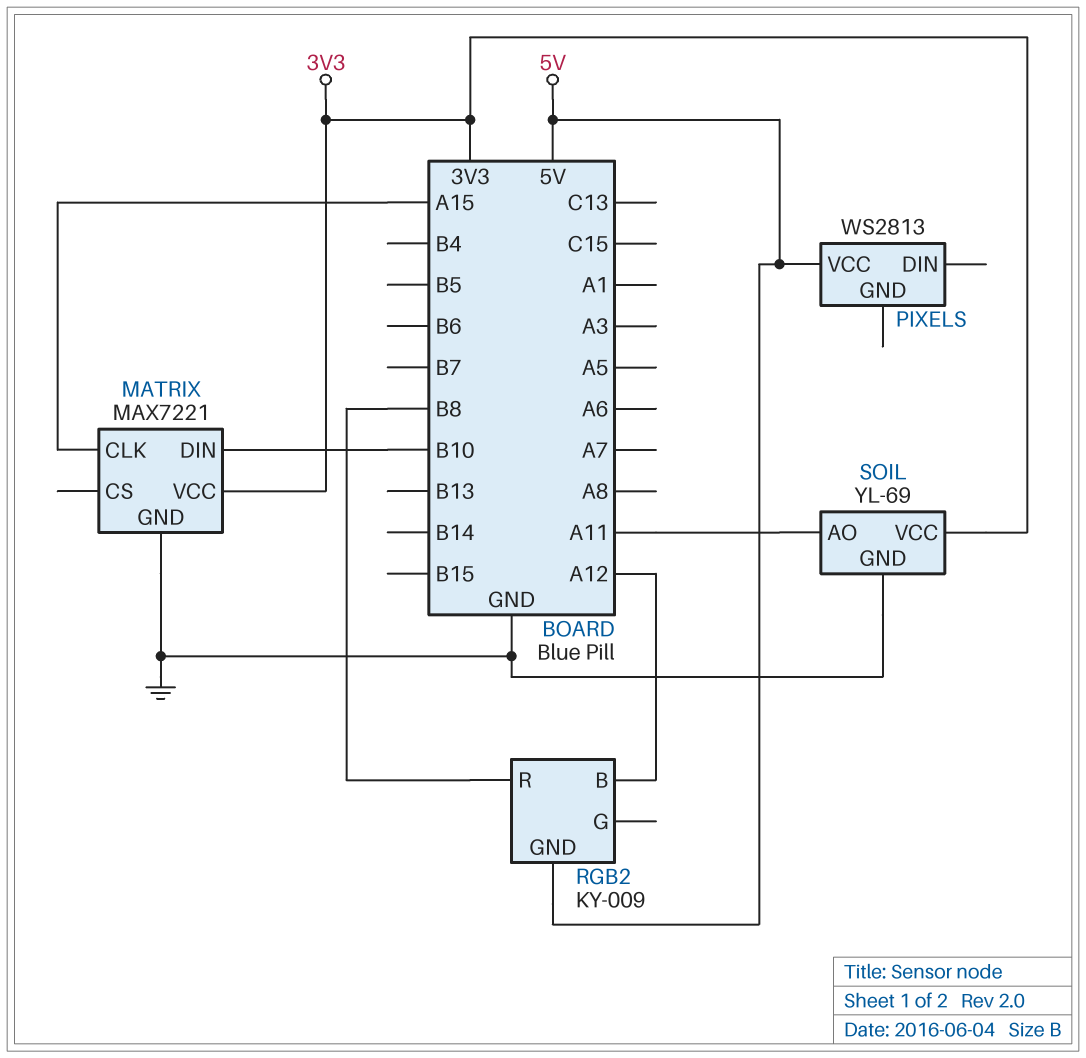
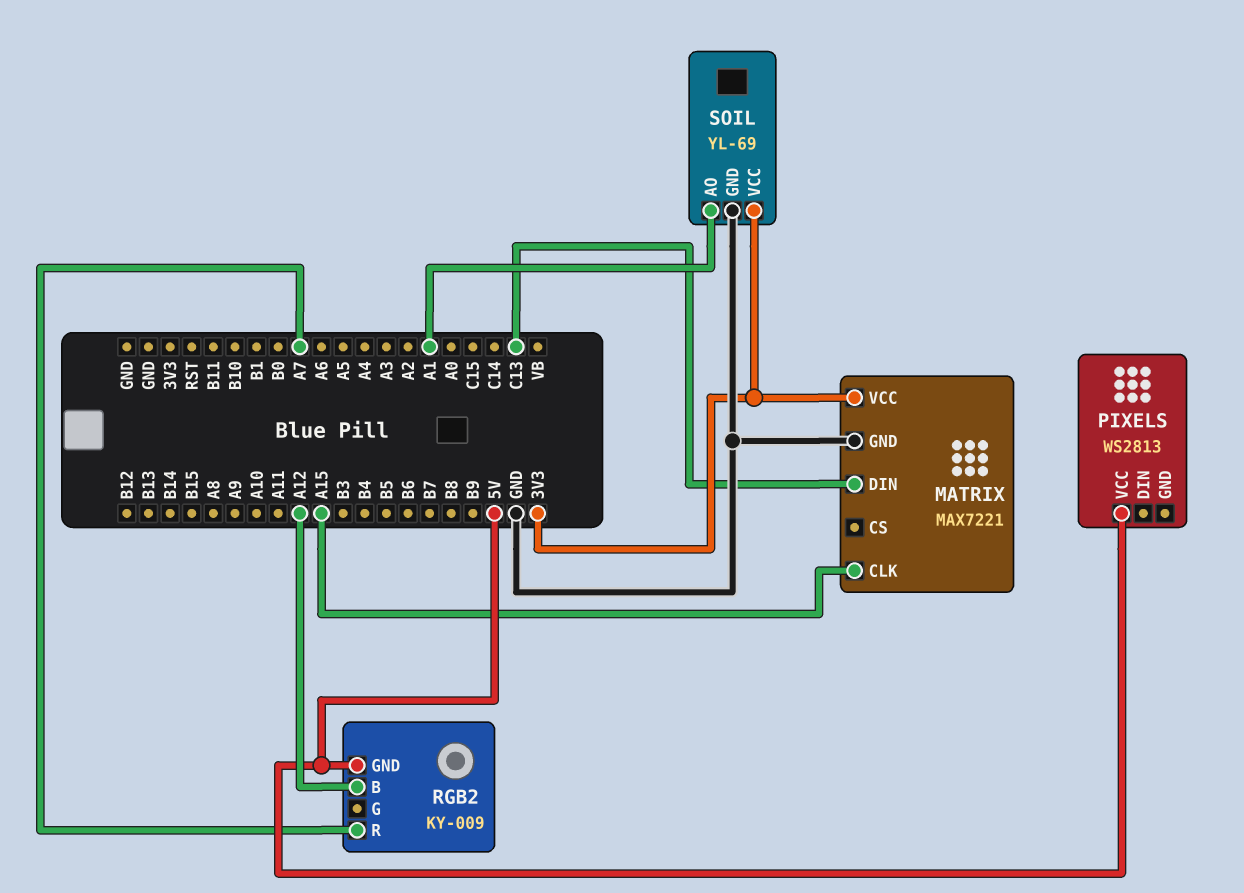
MATRIX pin DIN: B10 -> C13
RGB2 pin R: B8 -> A7
SOIL pin AO: A11 -> A1

